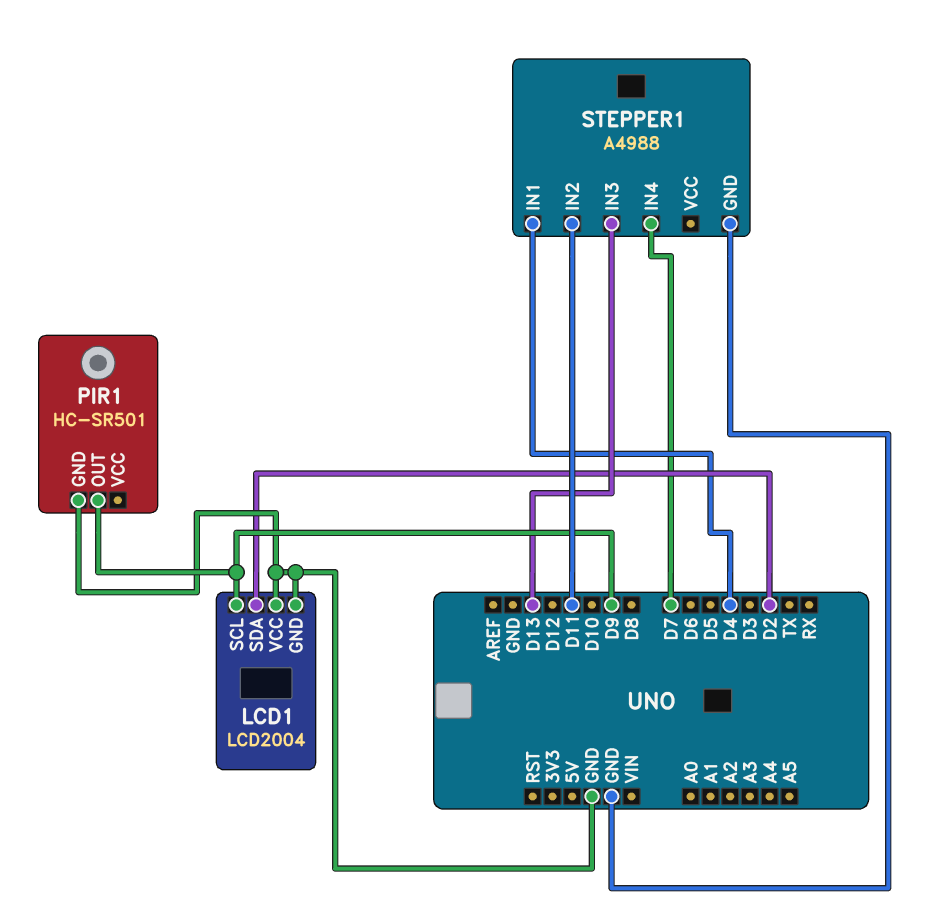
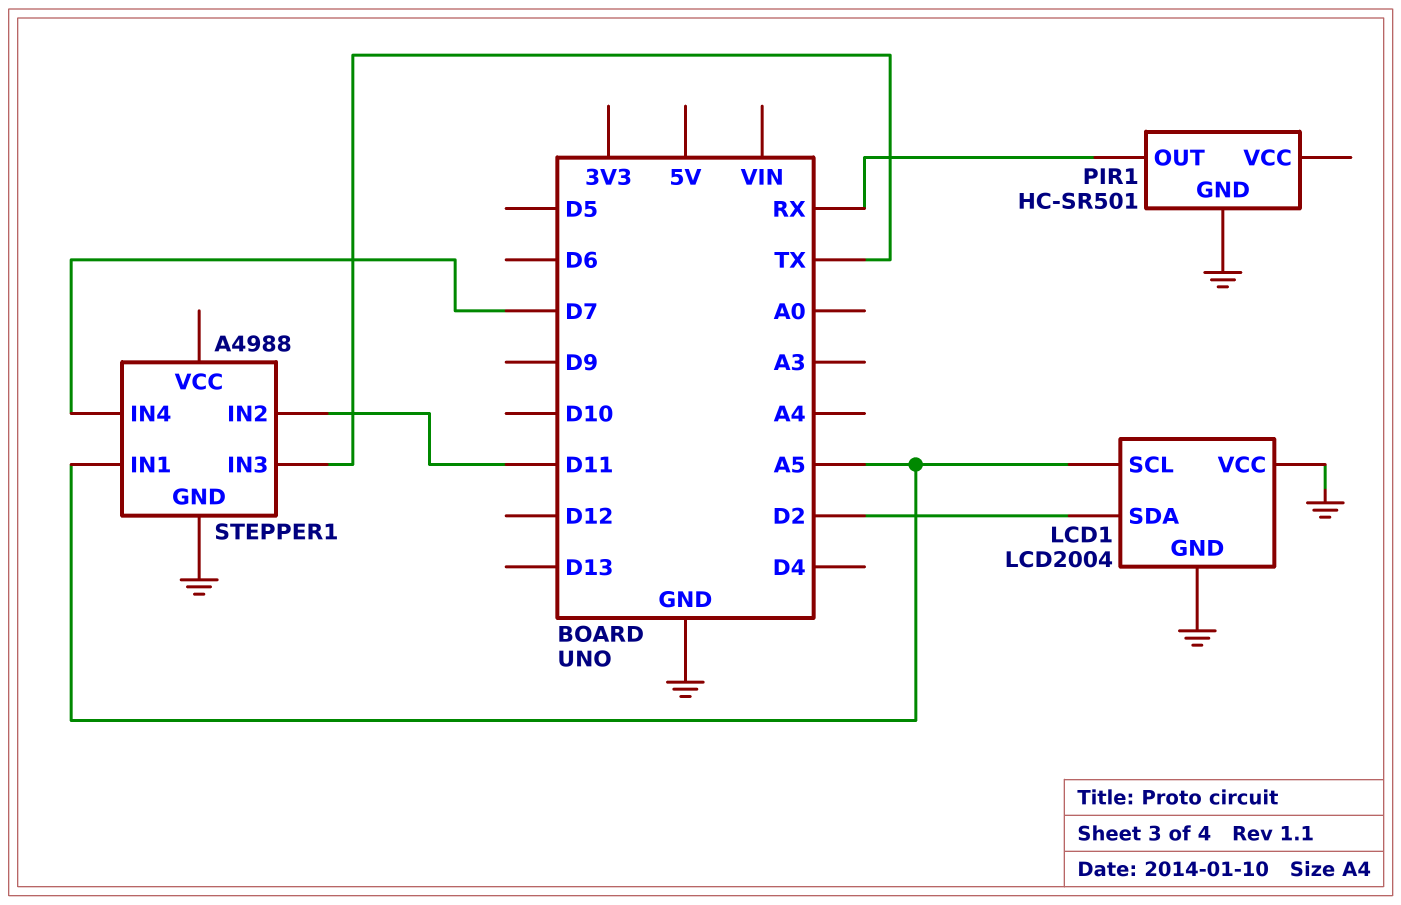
LCD1 pin SCL: D9 -> A5
PIR1 pin OUT: D9 -> RX
STEPPER1 pin IN1: D4 -> A5
STEPPER1 pin IN3: D13 -> TX

